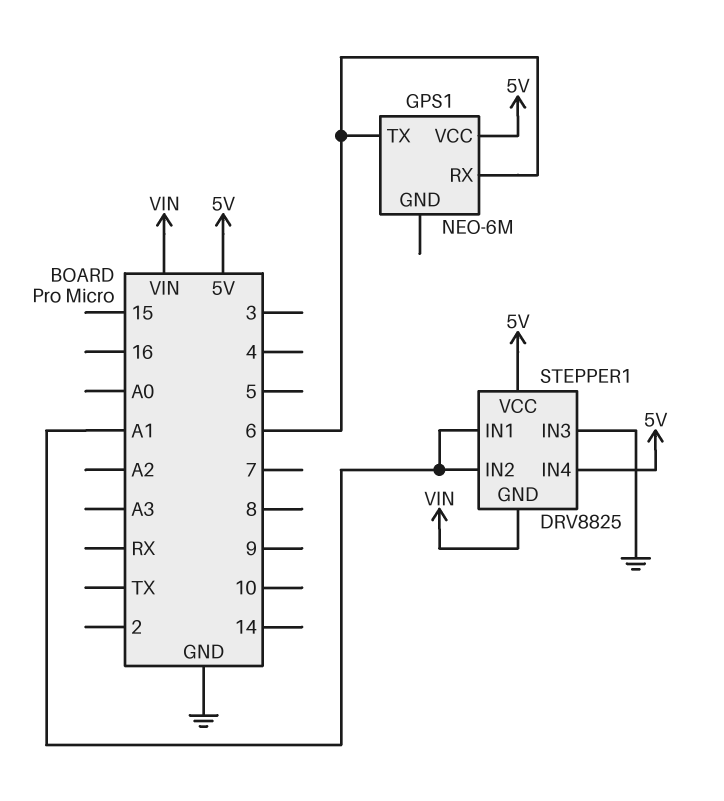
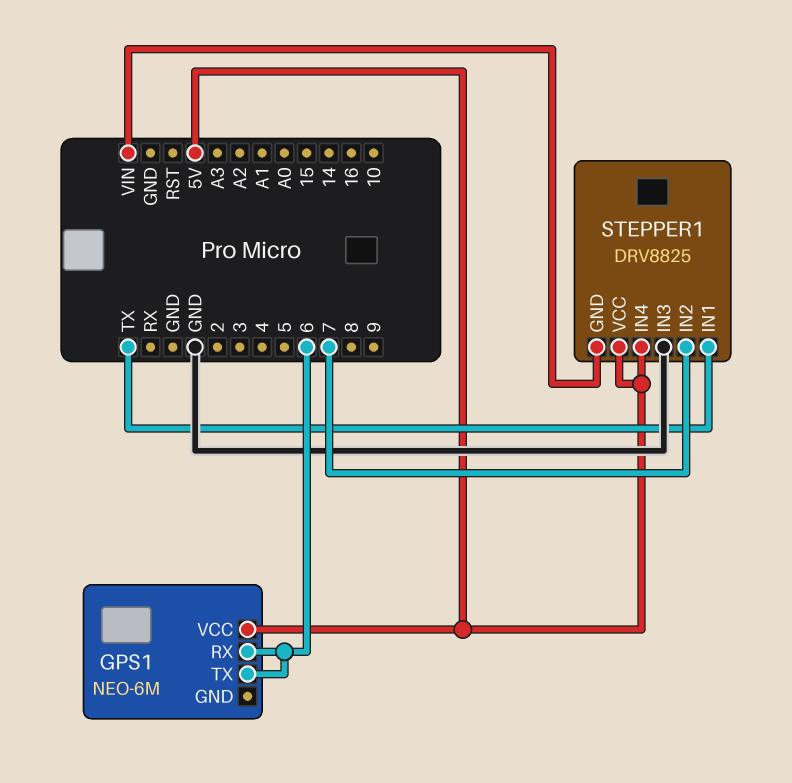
STEPPER1 pin IN1: A1 -> TX
STEPPER1 pin IN2: A1 -> 7

